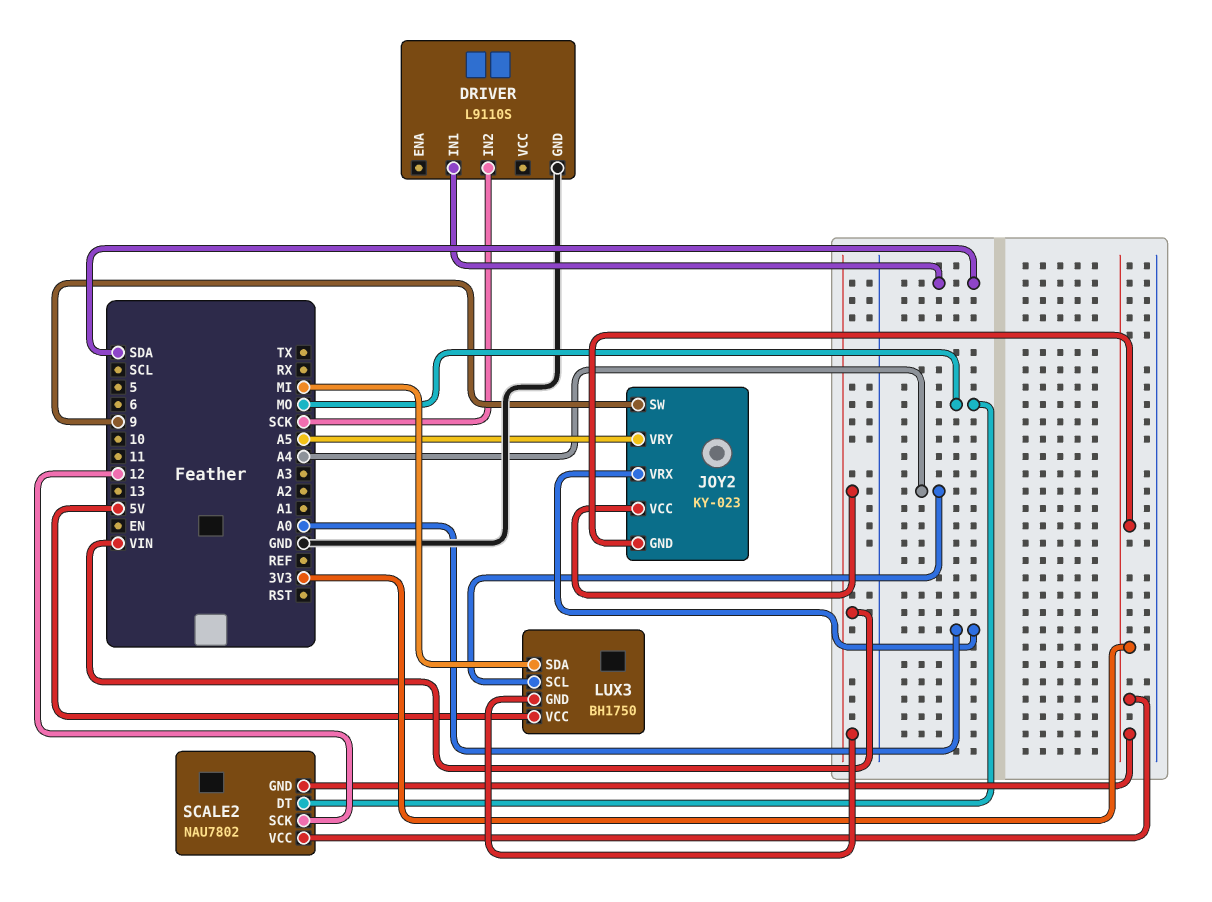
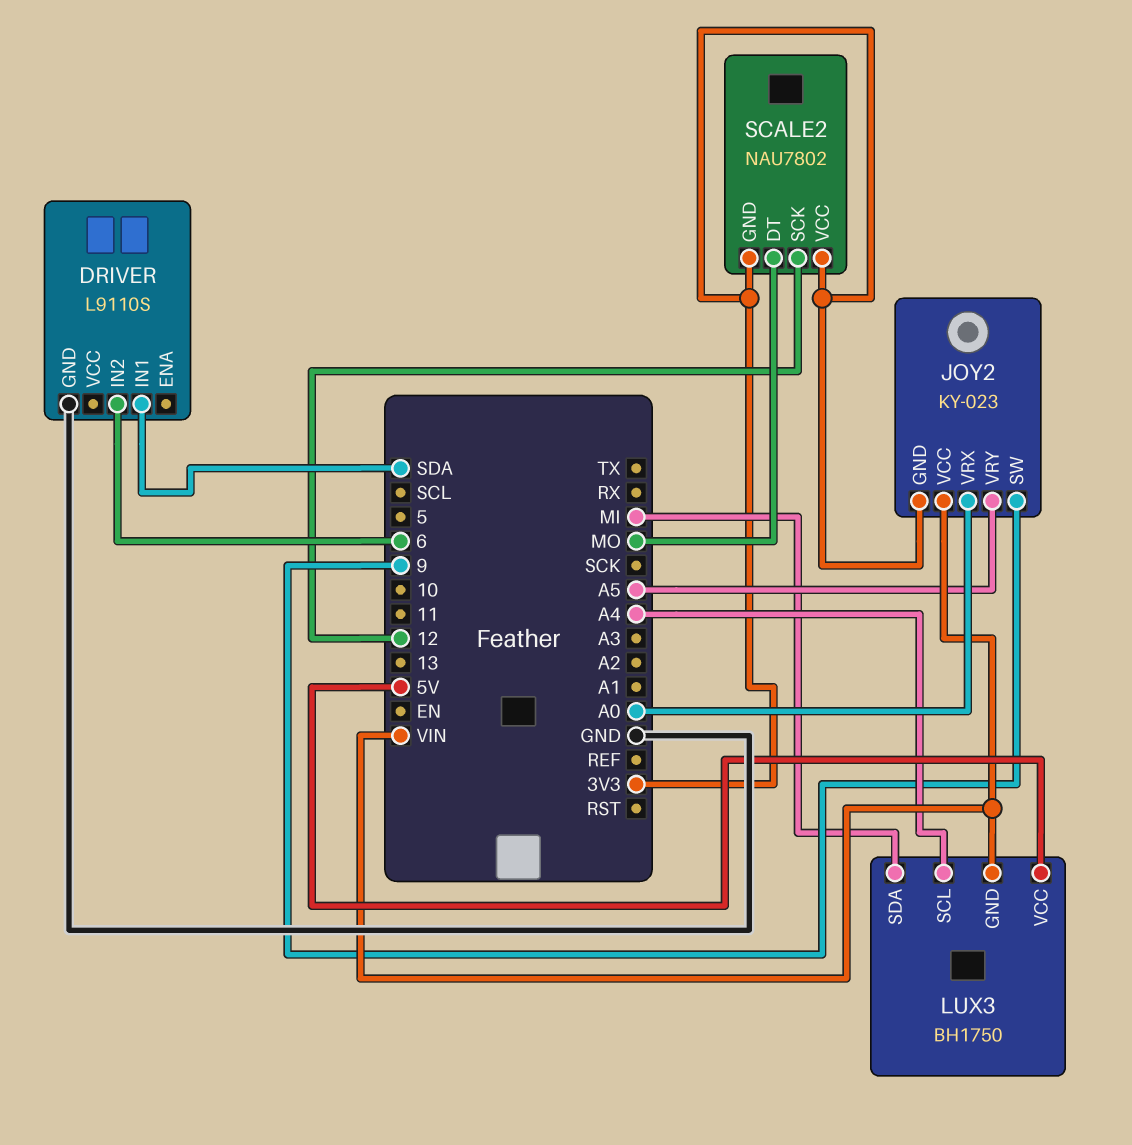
DRIVER pin IN2: SCK -> 6

